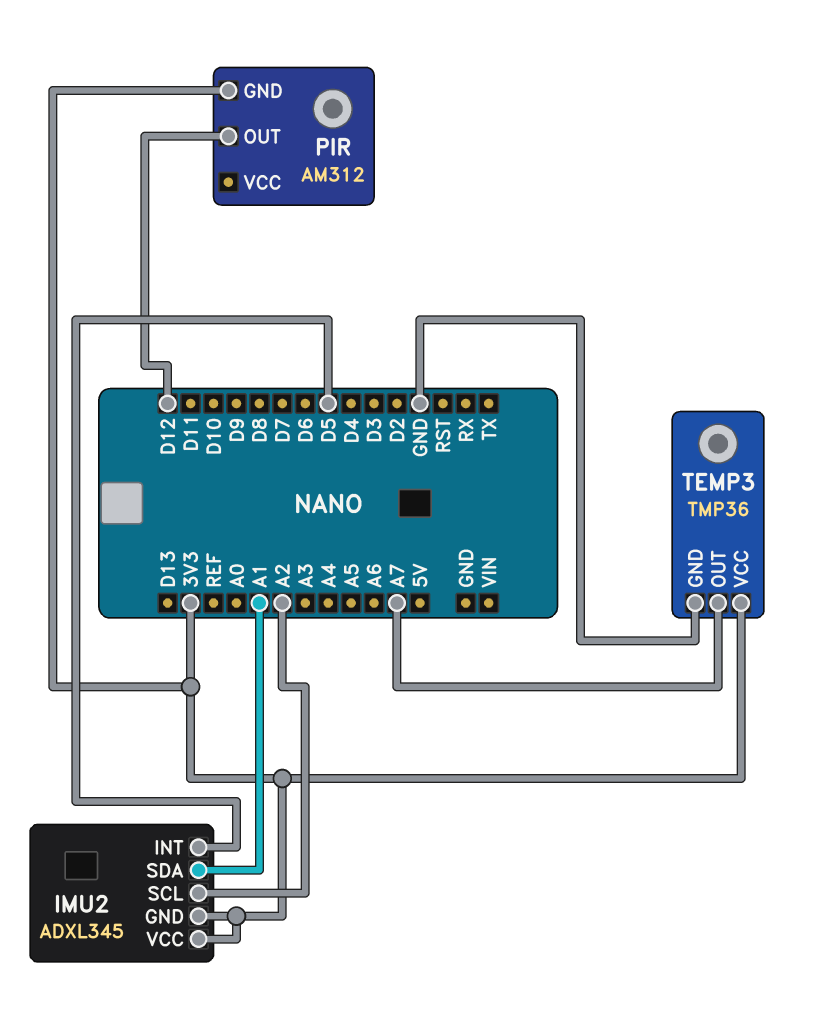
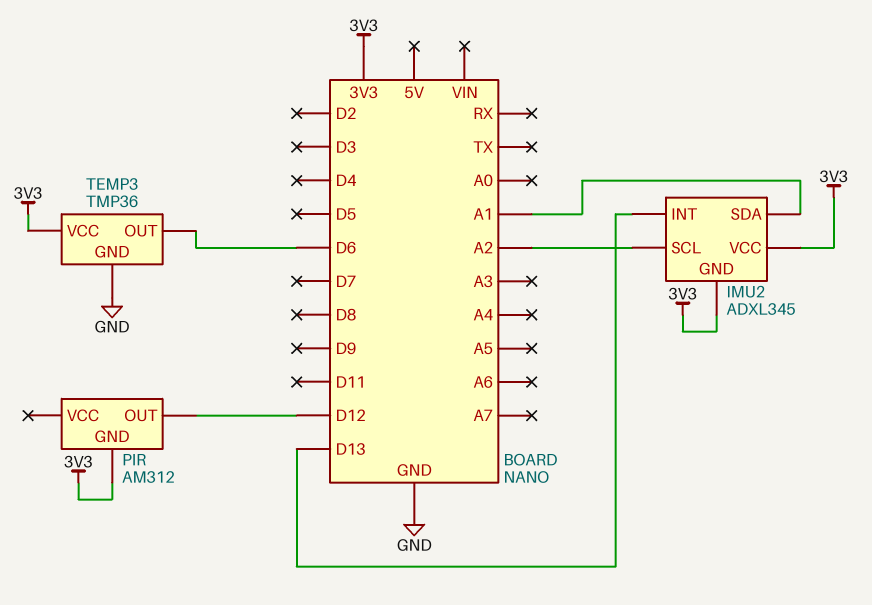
IMU2 pin INT: D5 -> D13
TEMP3 pin OUT: A7 -> D6

